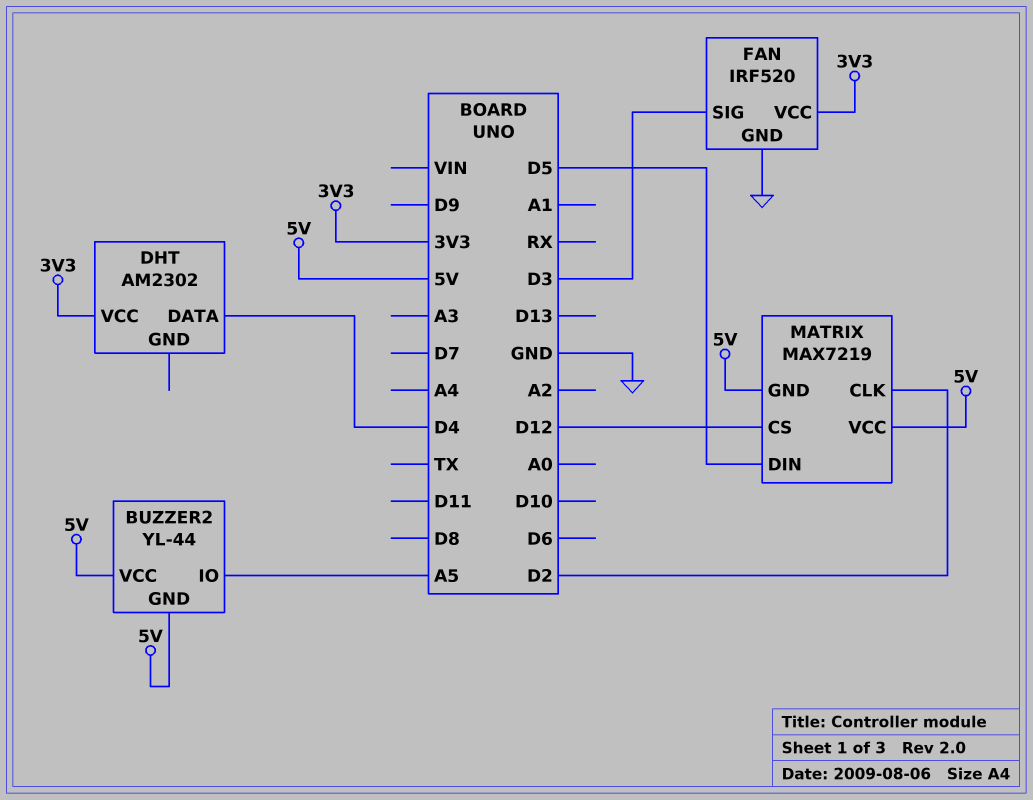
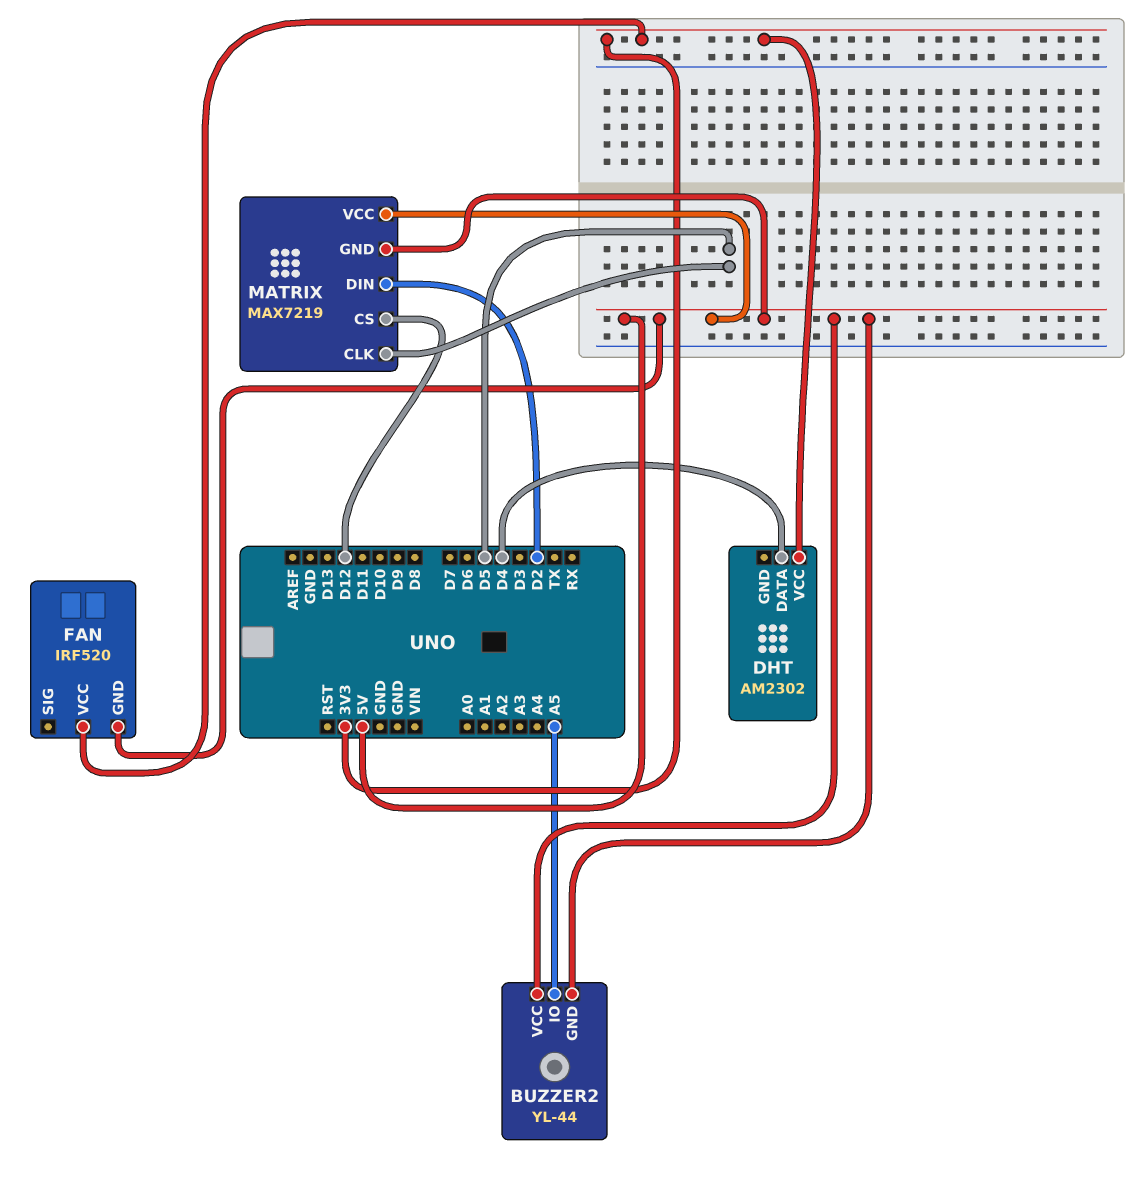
FAN pin GND: GND -> 5V
FAN pin SIG: D3 -> none
MATRIX pin CLK: D2 -> D5
MATRIX pin DIN: D5 -> D2

